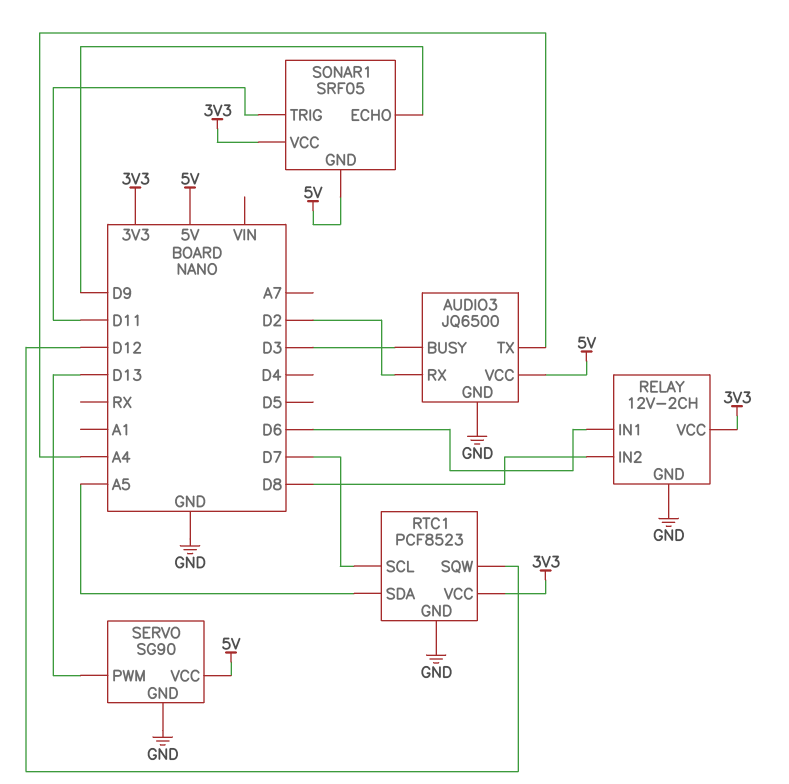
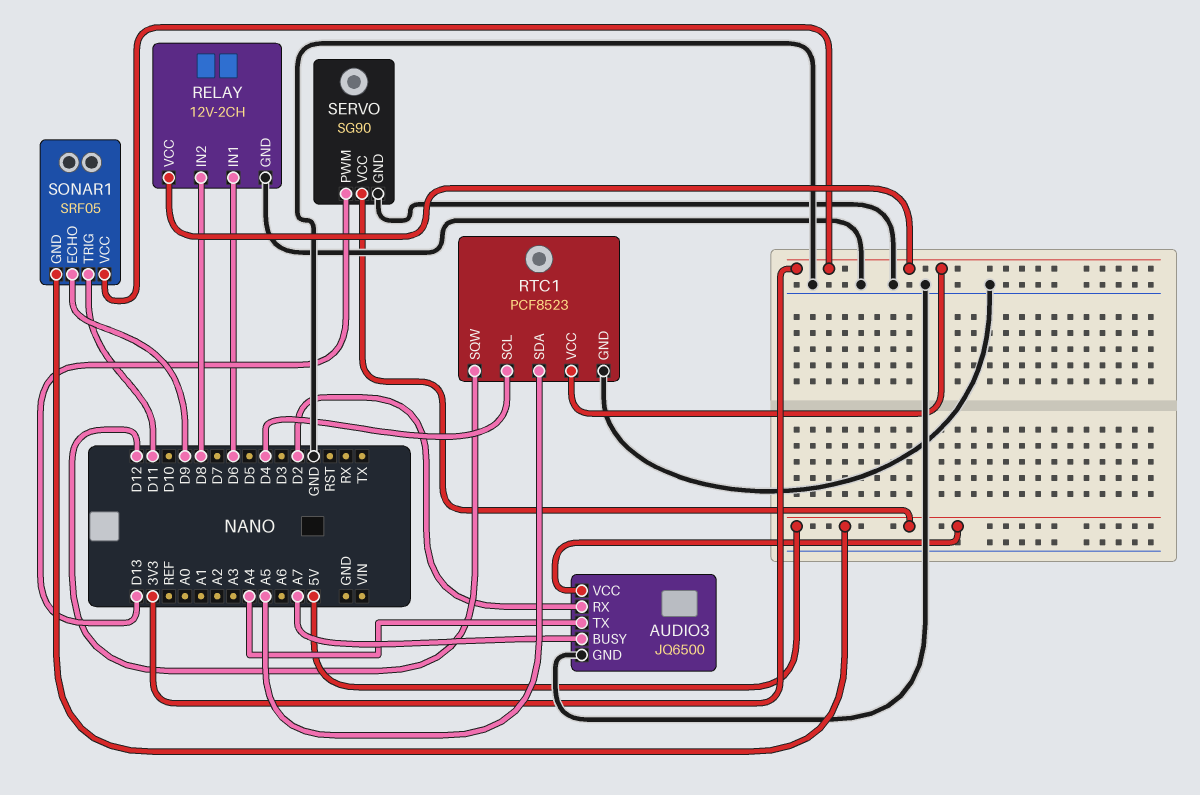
AUDIO3 pin BUSY: D3 -> A7
RTC1 pin SCL: D7 -> D4

